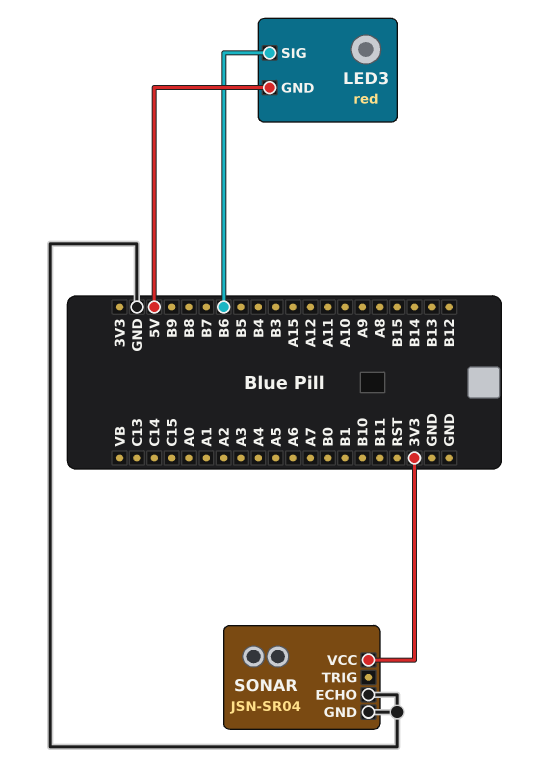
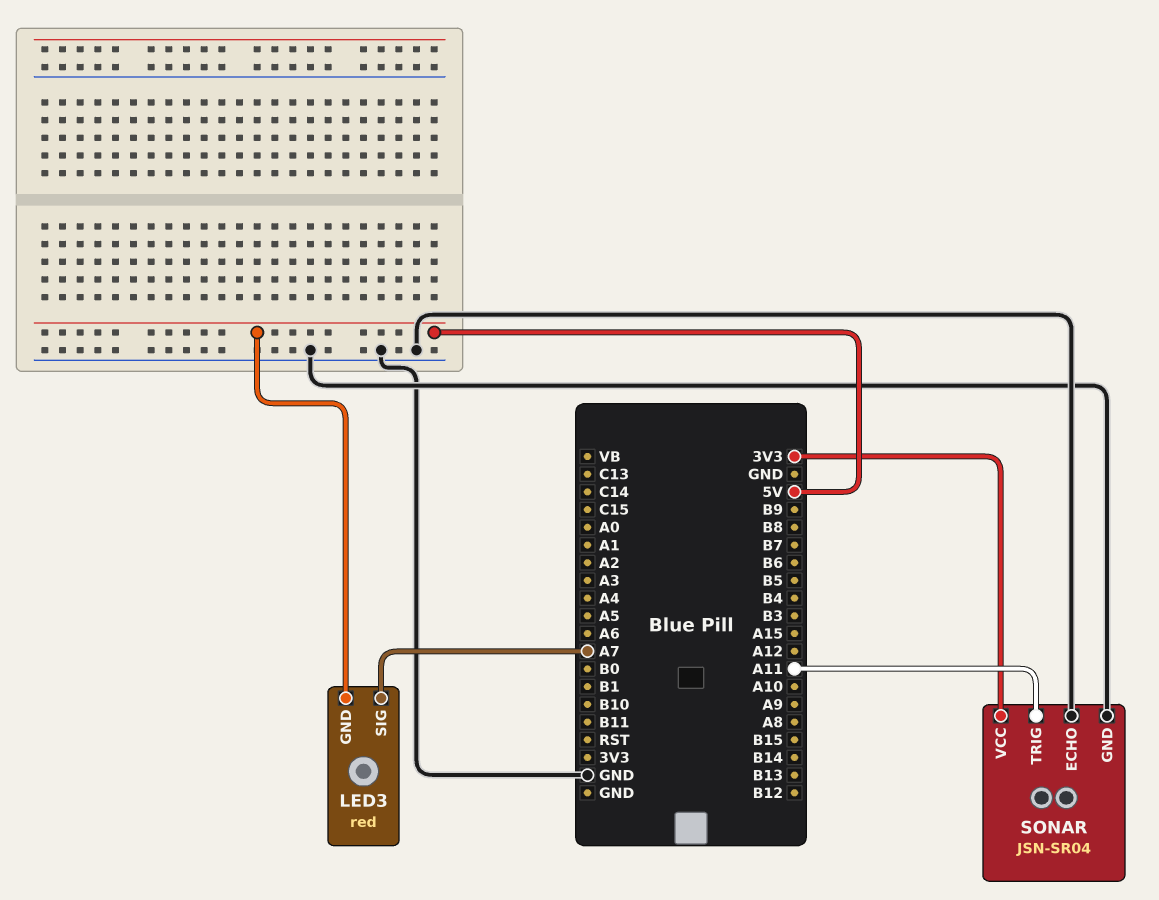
LED3 pin SIG: B6 -> A7
SONAR pin TRIG: none -> A11

